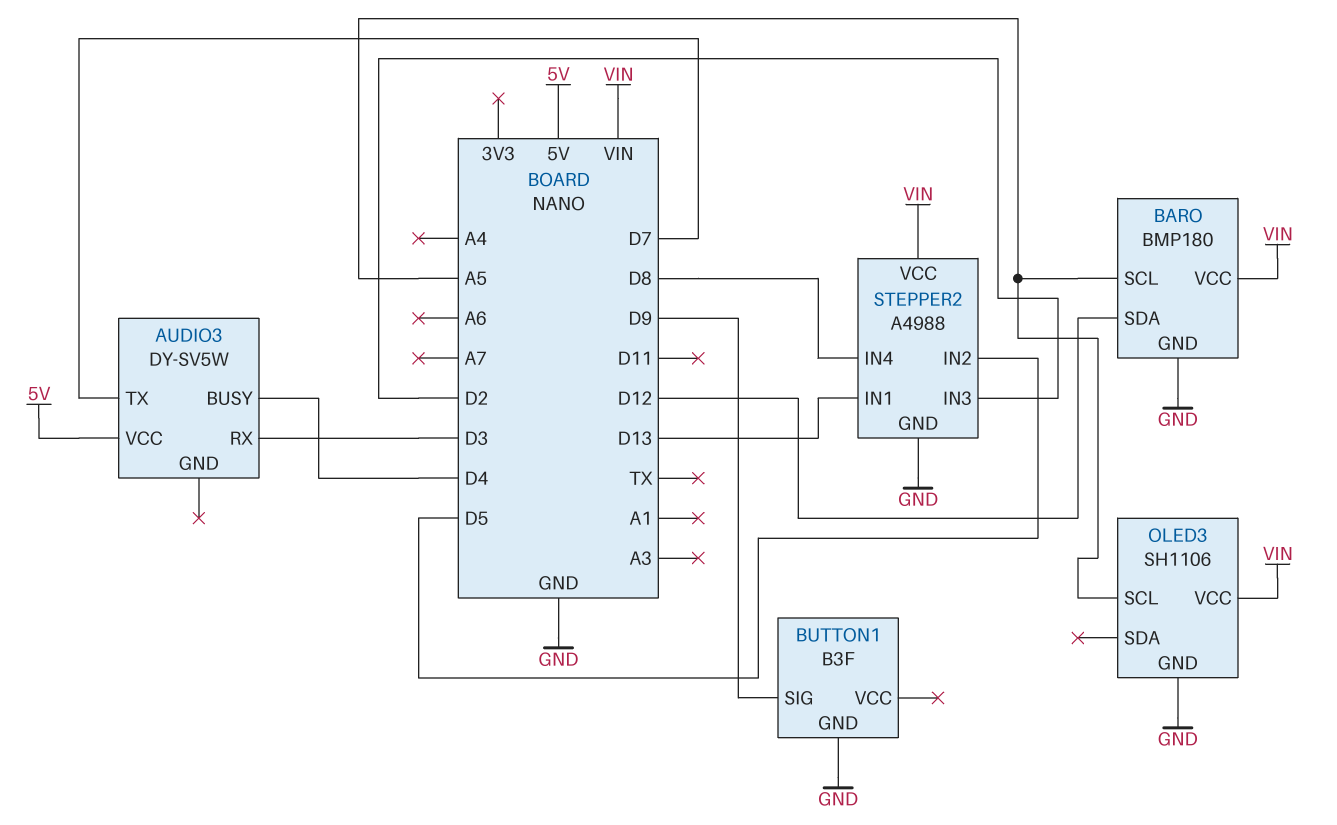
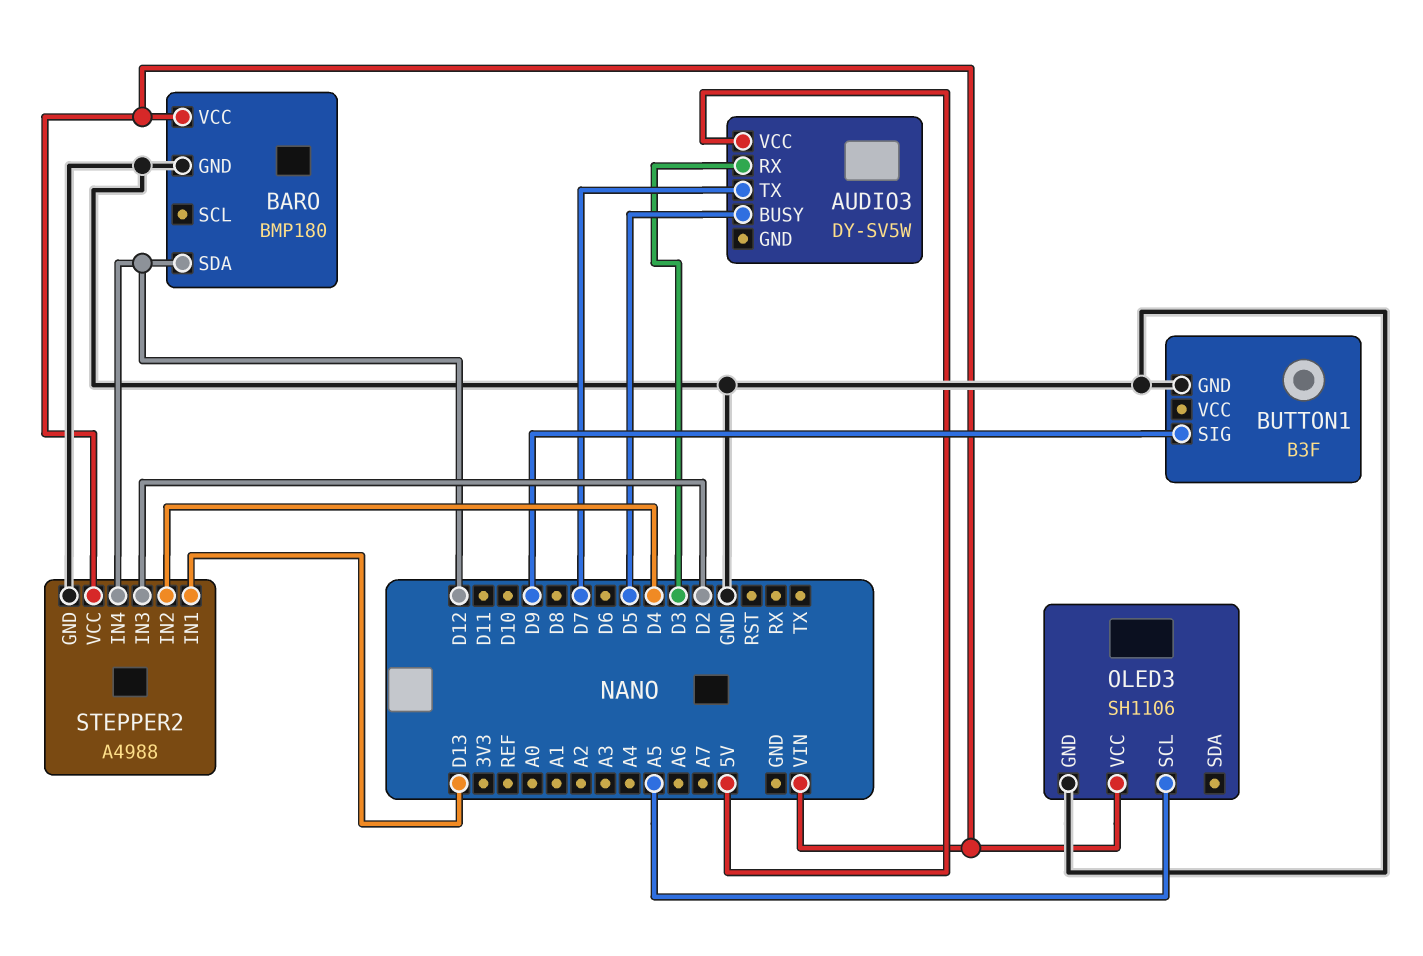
AUDIO3 pin BUSY: D4 -> D5
BARO pin SCL: A5 -> none
STEPPER2 pin IN2: D5 -> D4
STEPPER2 pin IN4: D8 -> D12

